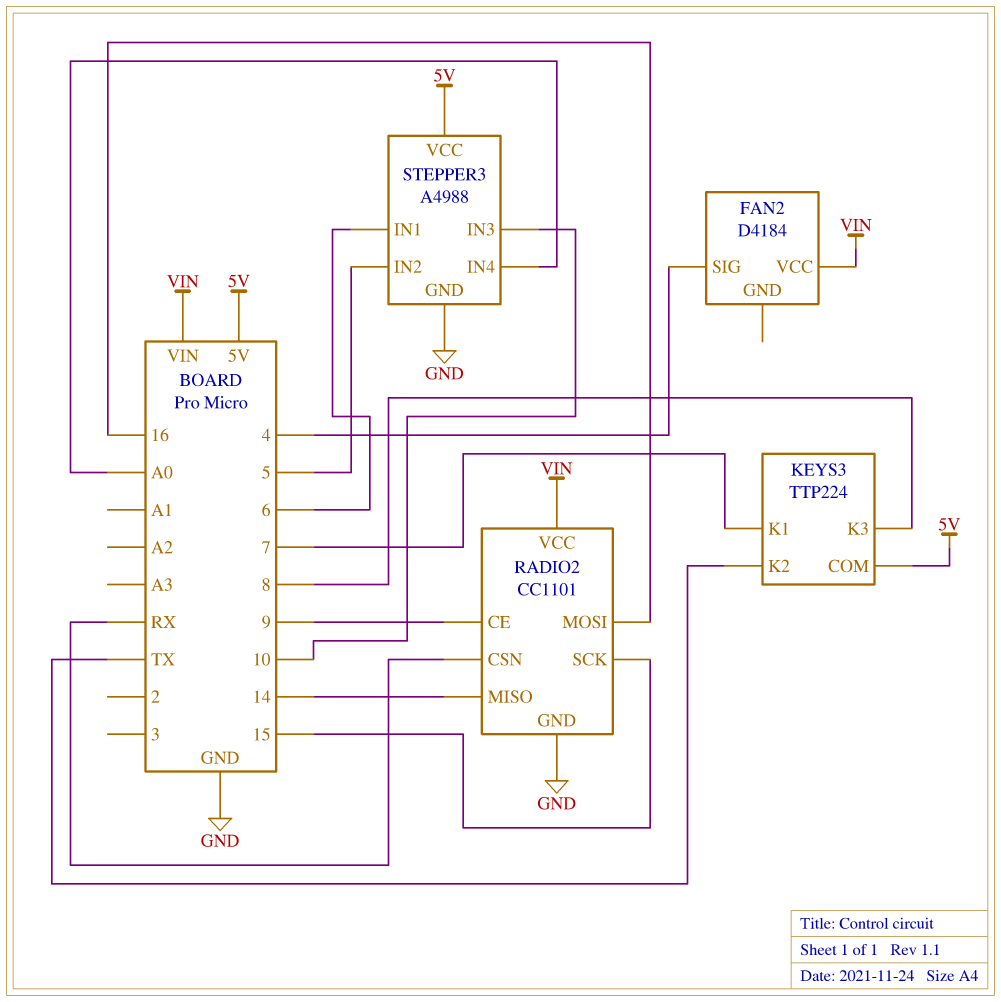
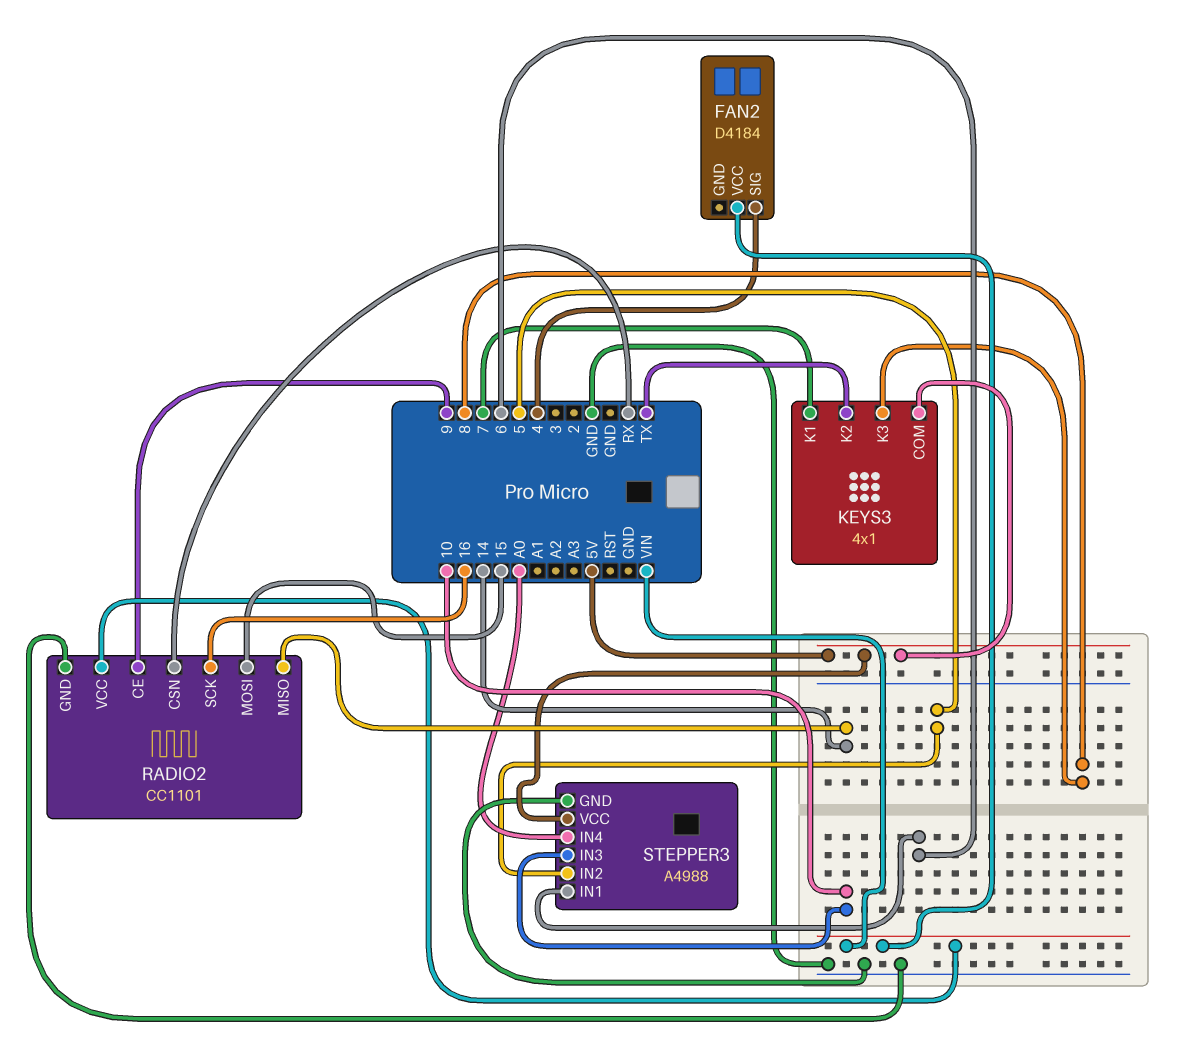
KEYS3: TTP224 -> 4x1
RADIO2 pin MOSI: 16 -> 15
RADIO2 pin SCK: 15 -> 16

